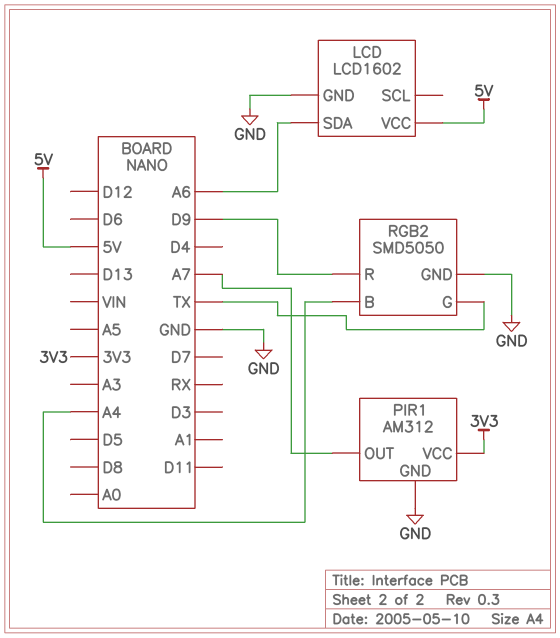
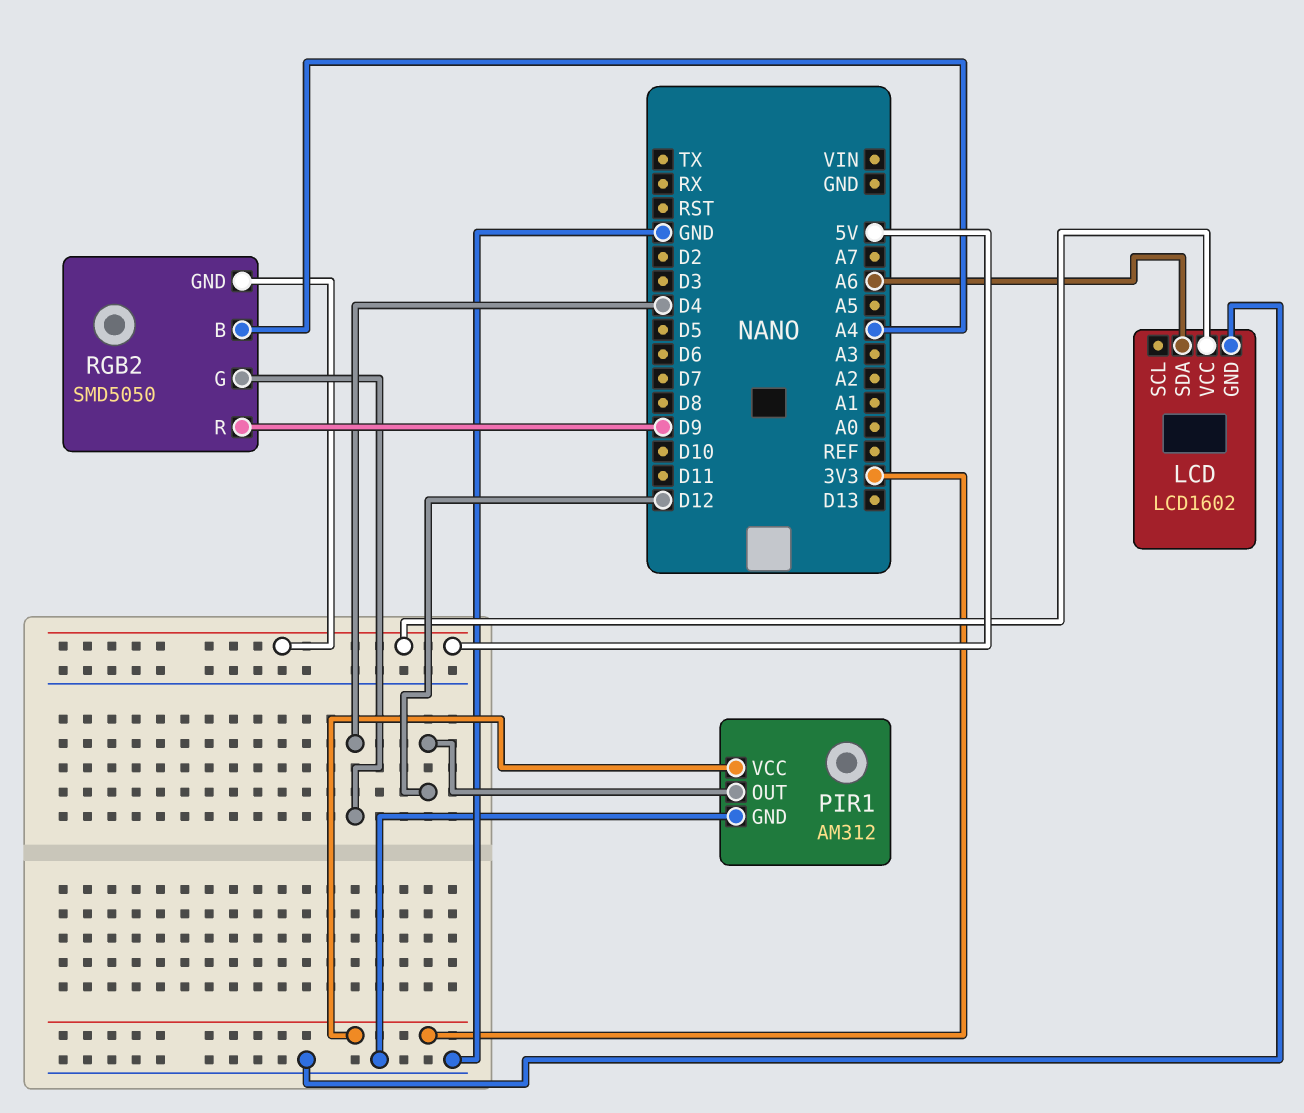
PIR1 pin OUT: A7 -> D12
RGB2 pin G: TX -> D4
RGB2 pin GND: GND -> 5V

